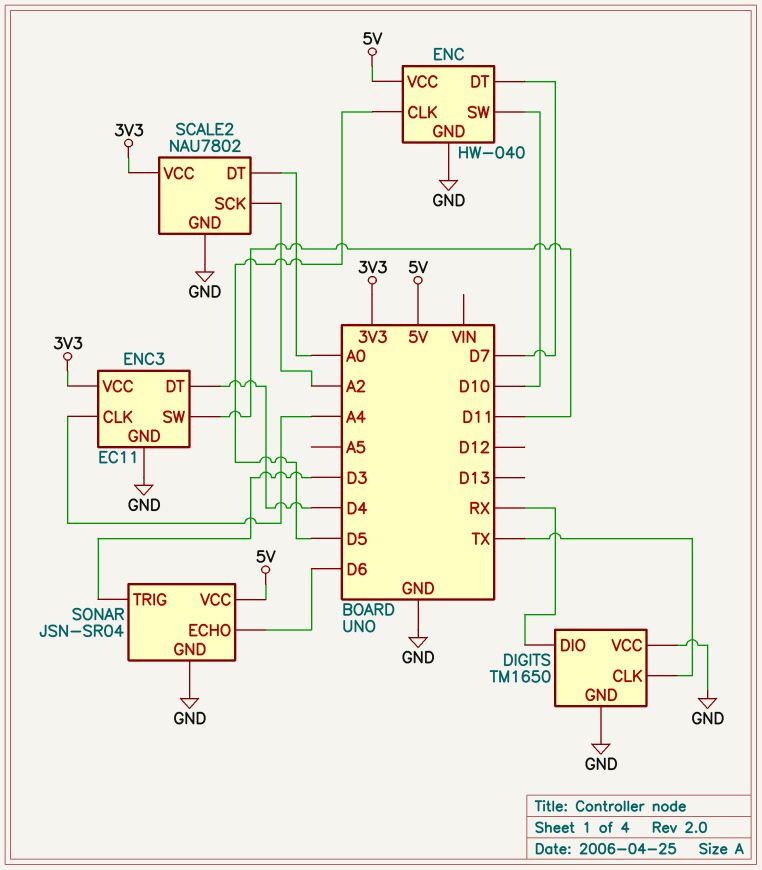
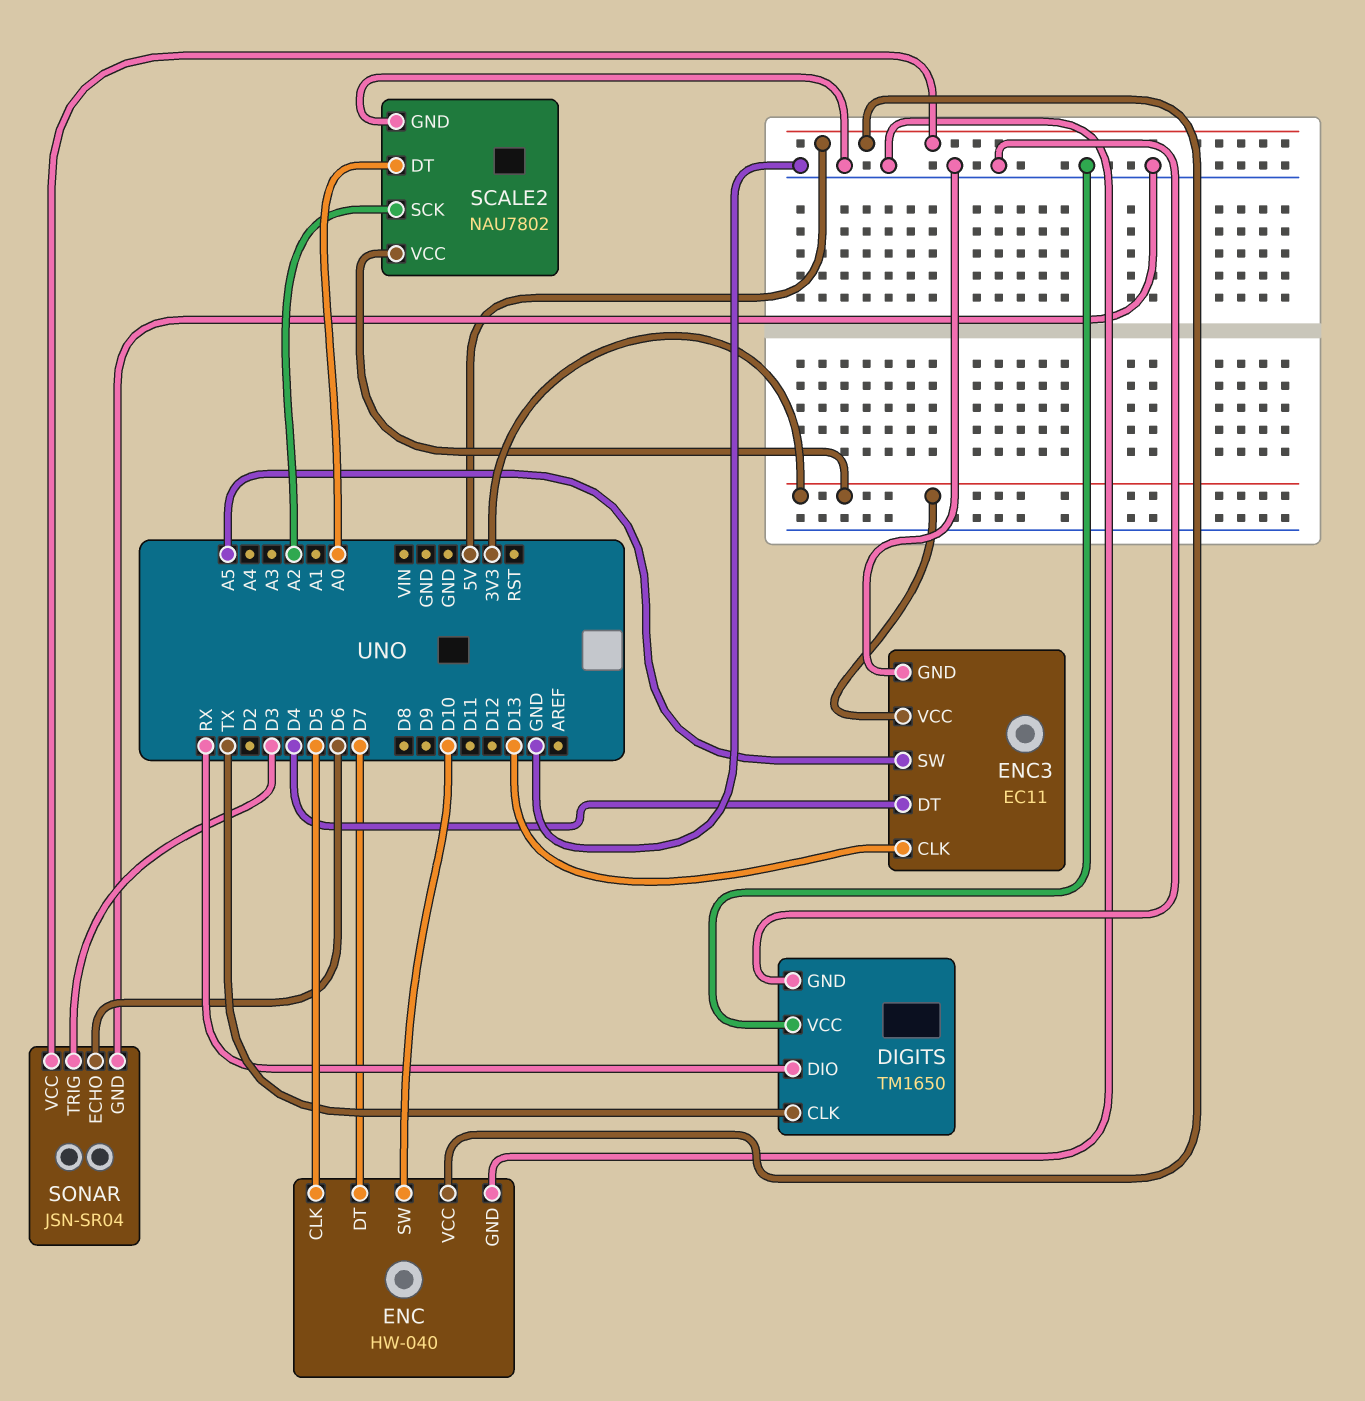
ENC3 pin CLK: A4 -> D13
ENC3 pin SW: D11 -> A5

